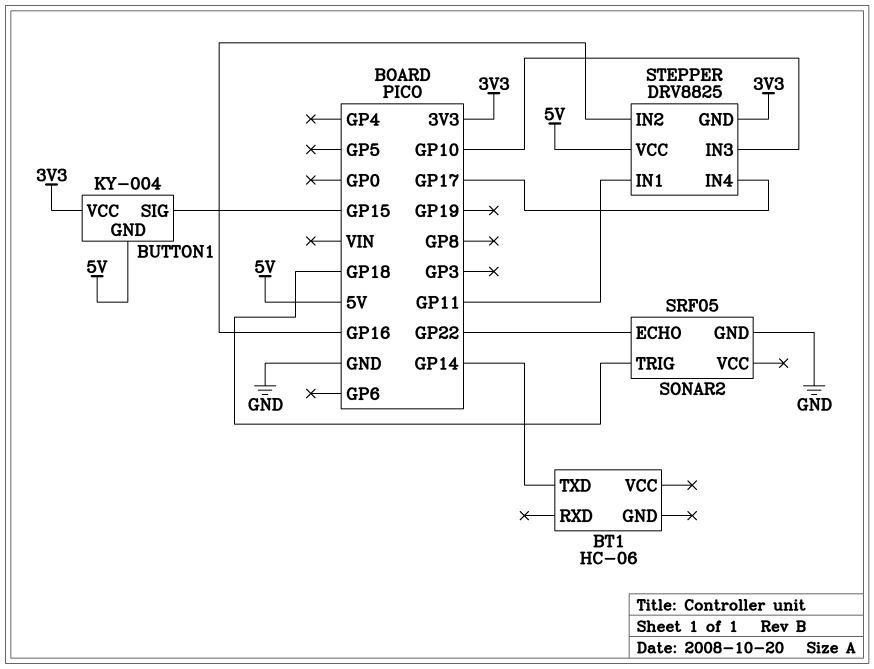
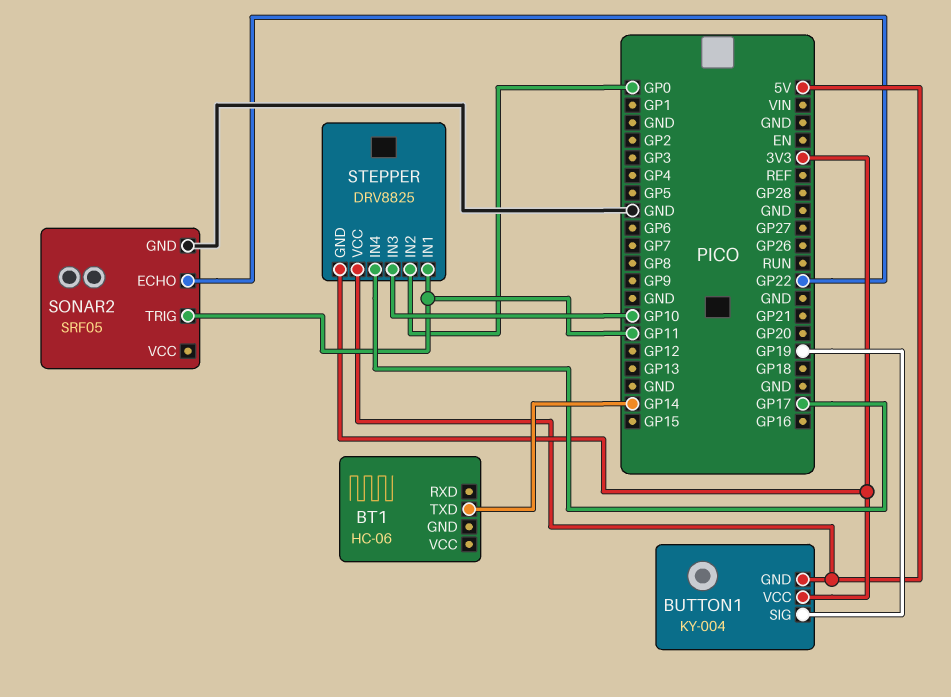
BUTTON1 pin SIG: GP15 -> GP19
SONAR2 pin TRIG: GP18 -> GP11
STEPPER pin IN2: GP16 -> GP0

